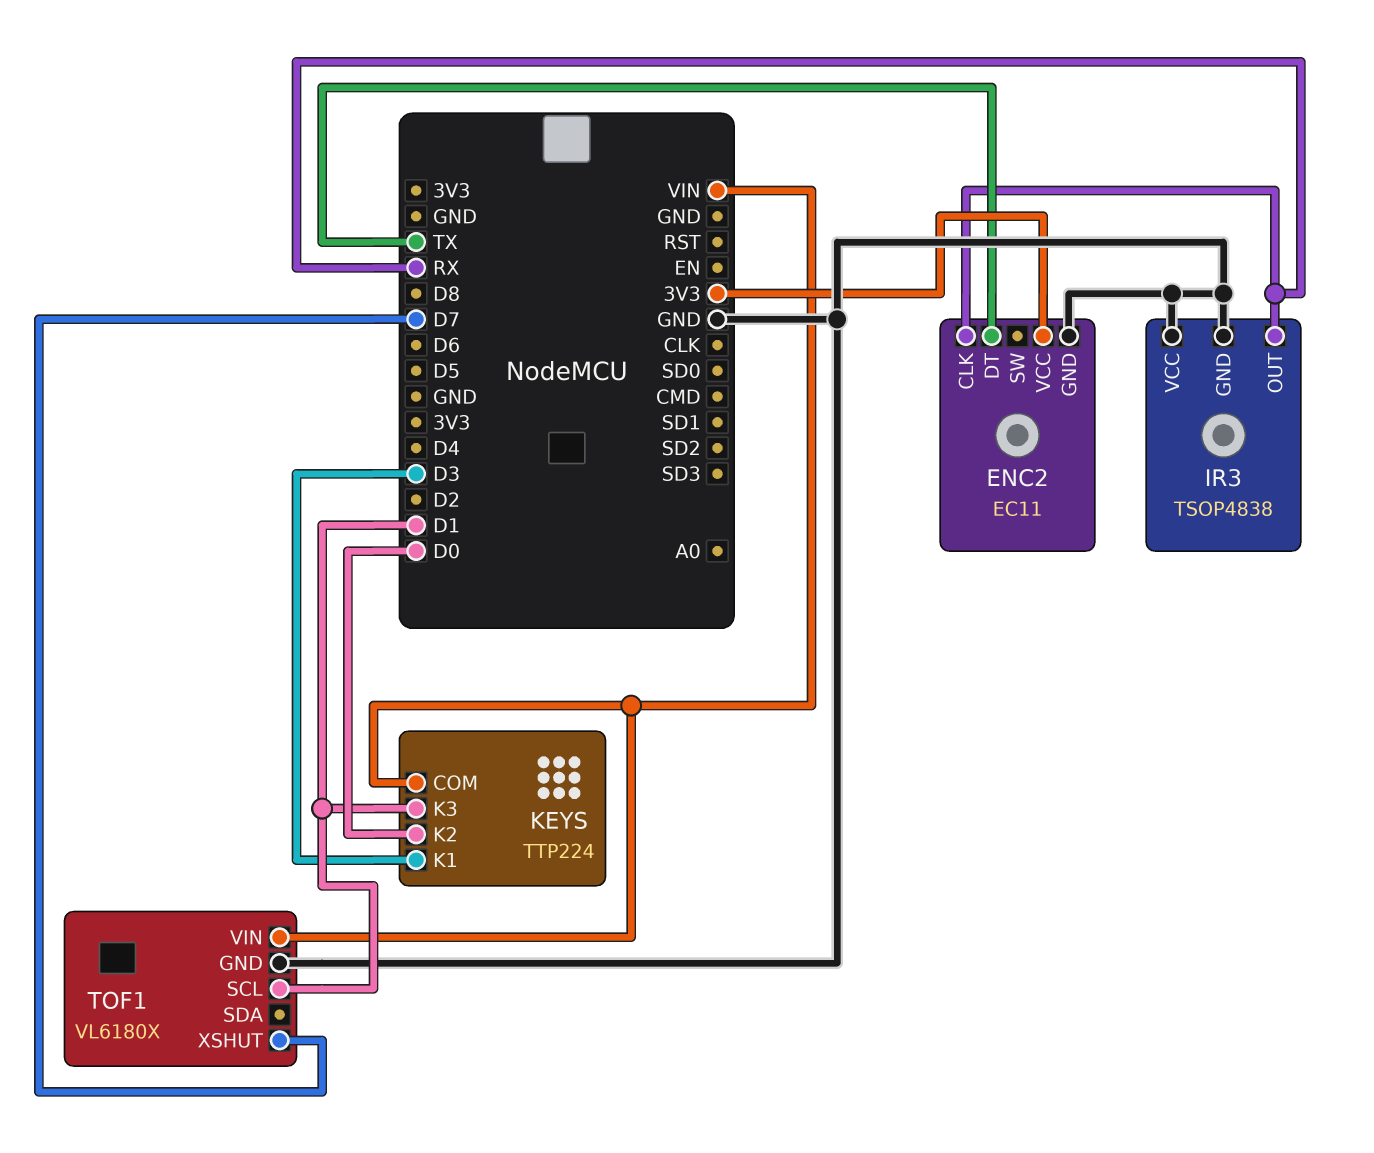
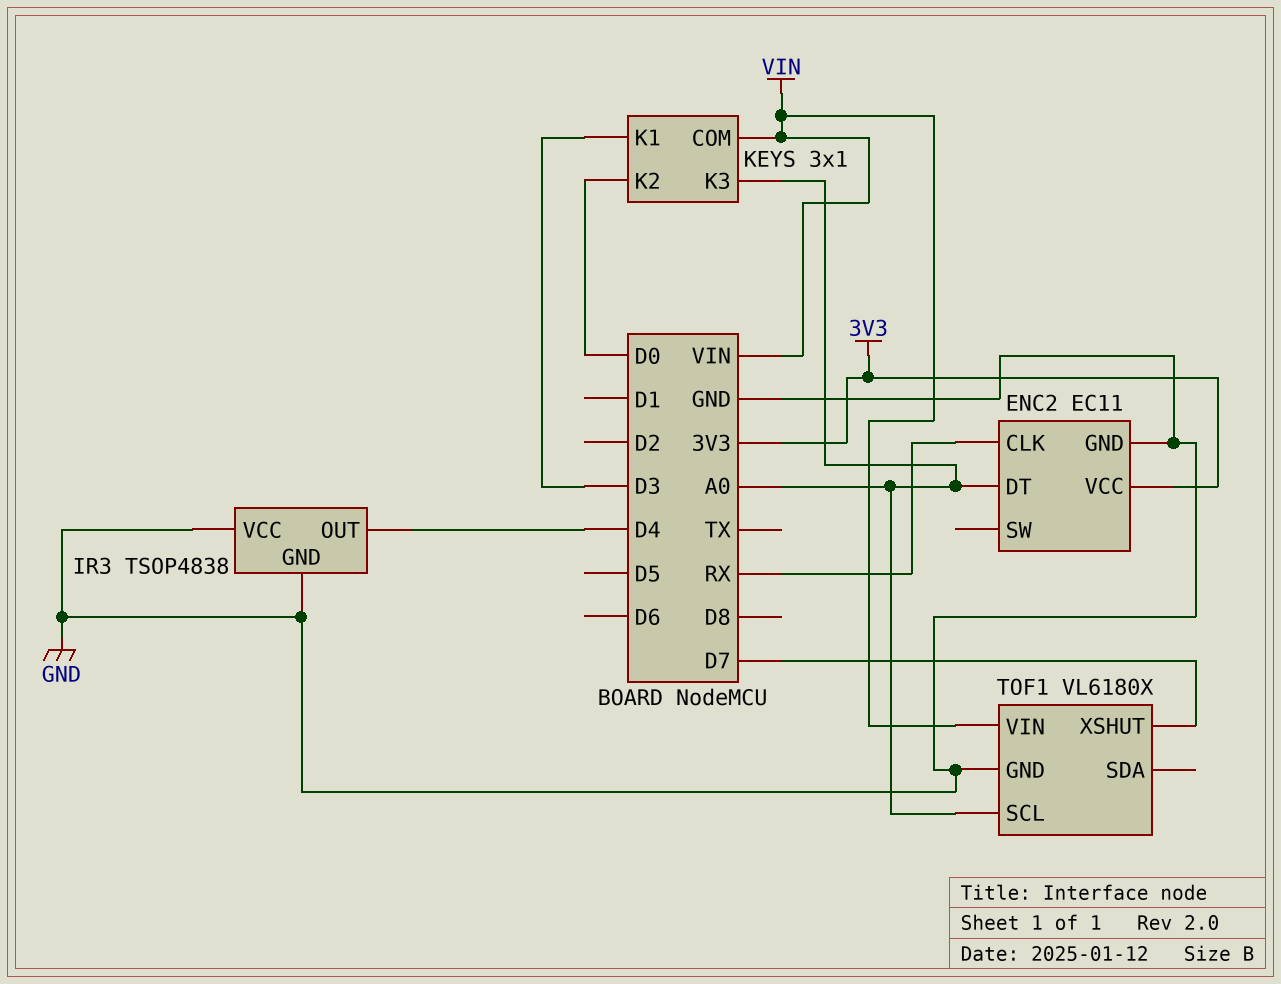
ENC2 pin DT: TX -> A0
IR3 pin OUT: RX -> D4
KEYS: TTP224 -> 3x1
KEYS pin K3: D1 -> A0
TOF1 pin SCL: D1 -> A0

